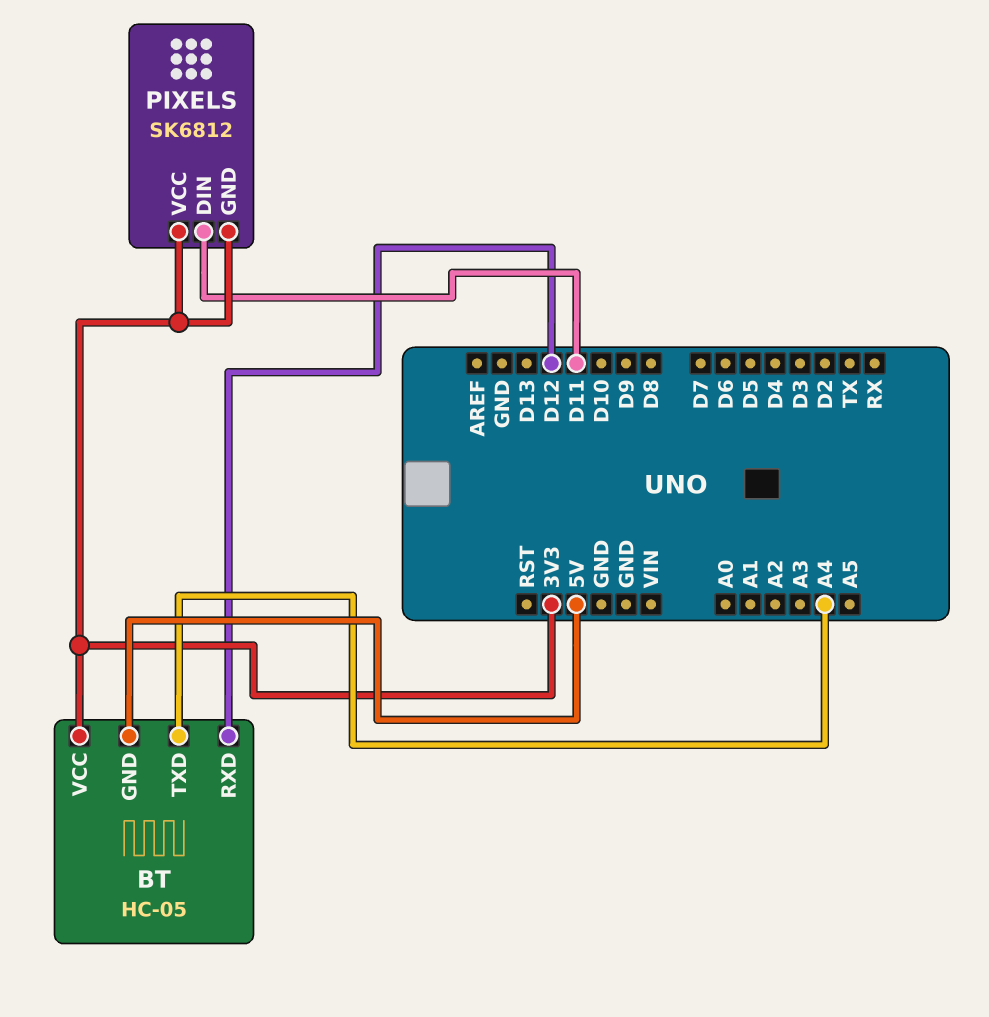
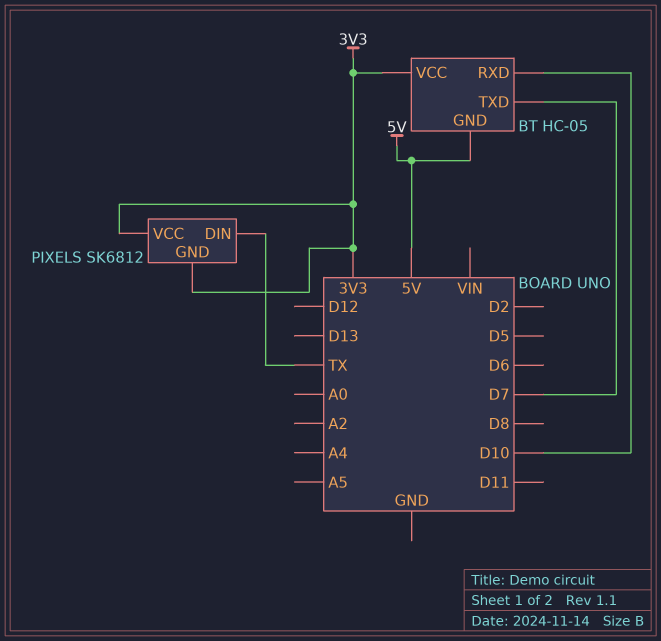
BT pin RXD: D12 -> D10
BT pin TXD: A4 -> D7
PIXELS pin DIN: D11 -> TX

